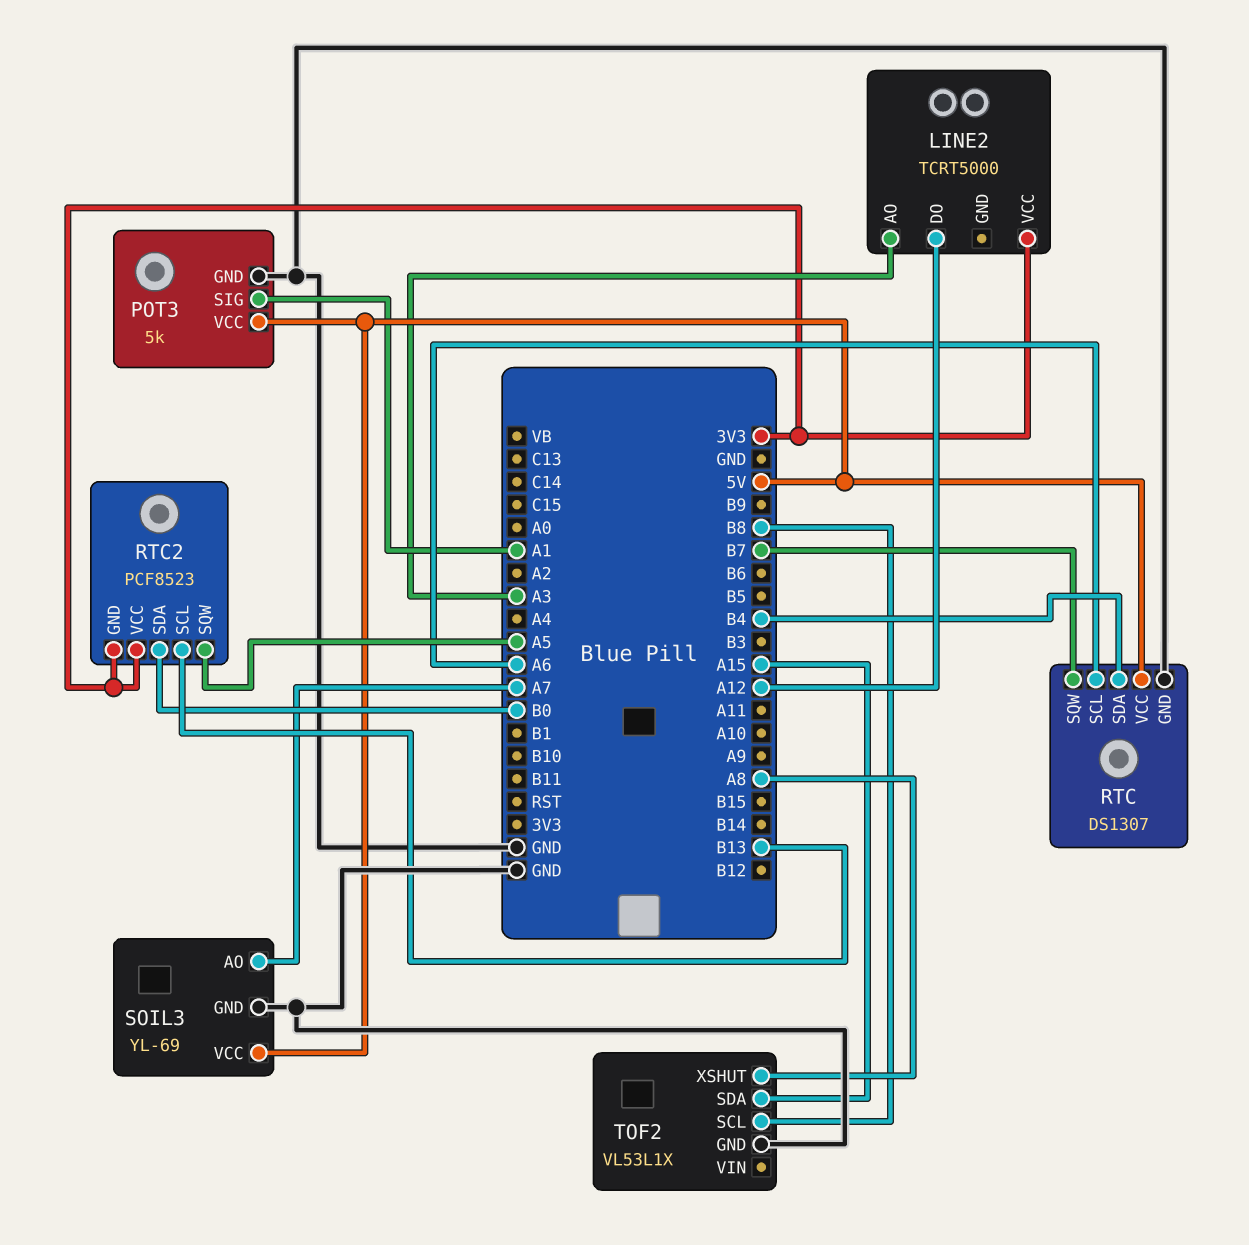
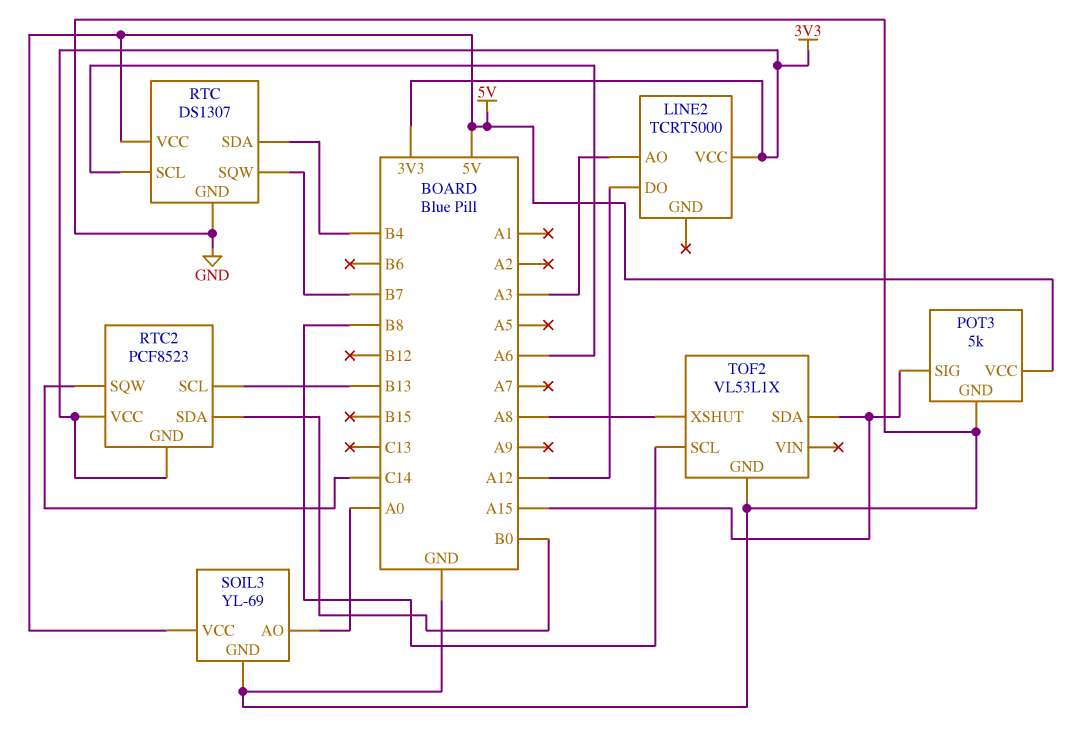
POT3 pin SIG: A1 -> A15
RTC2 pin SQW: A5 -> C14
SOIL3 pin AO: A7 -> A0

